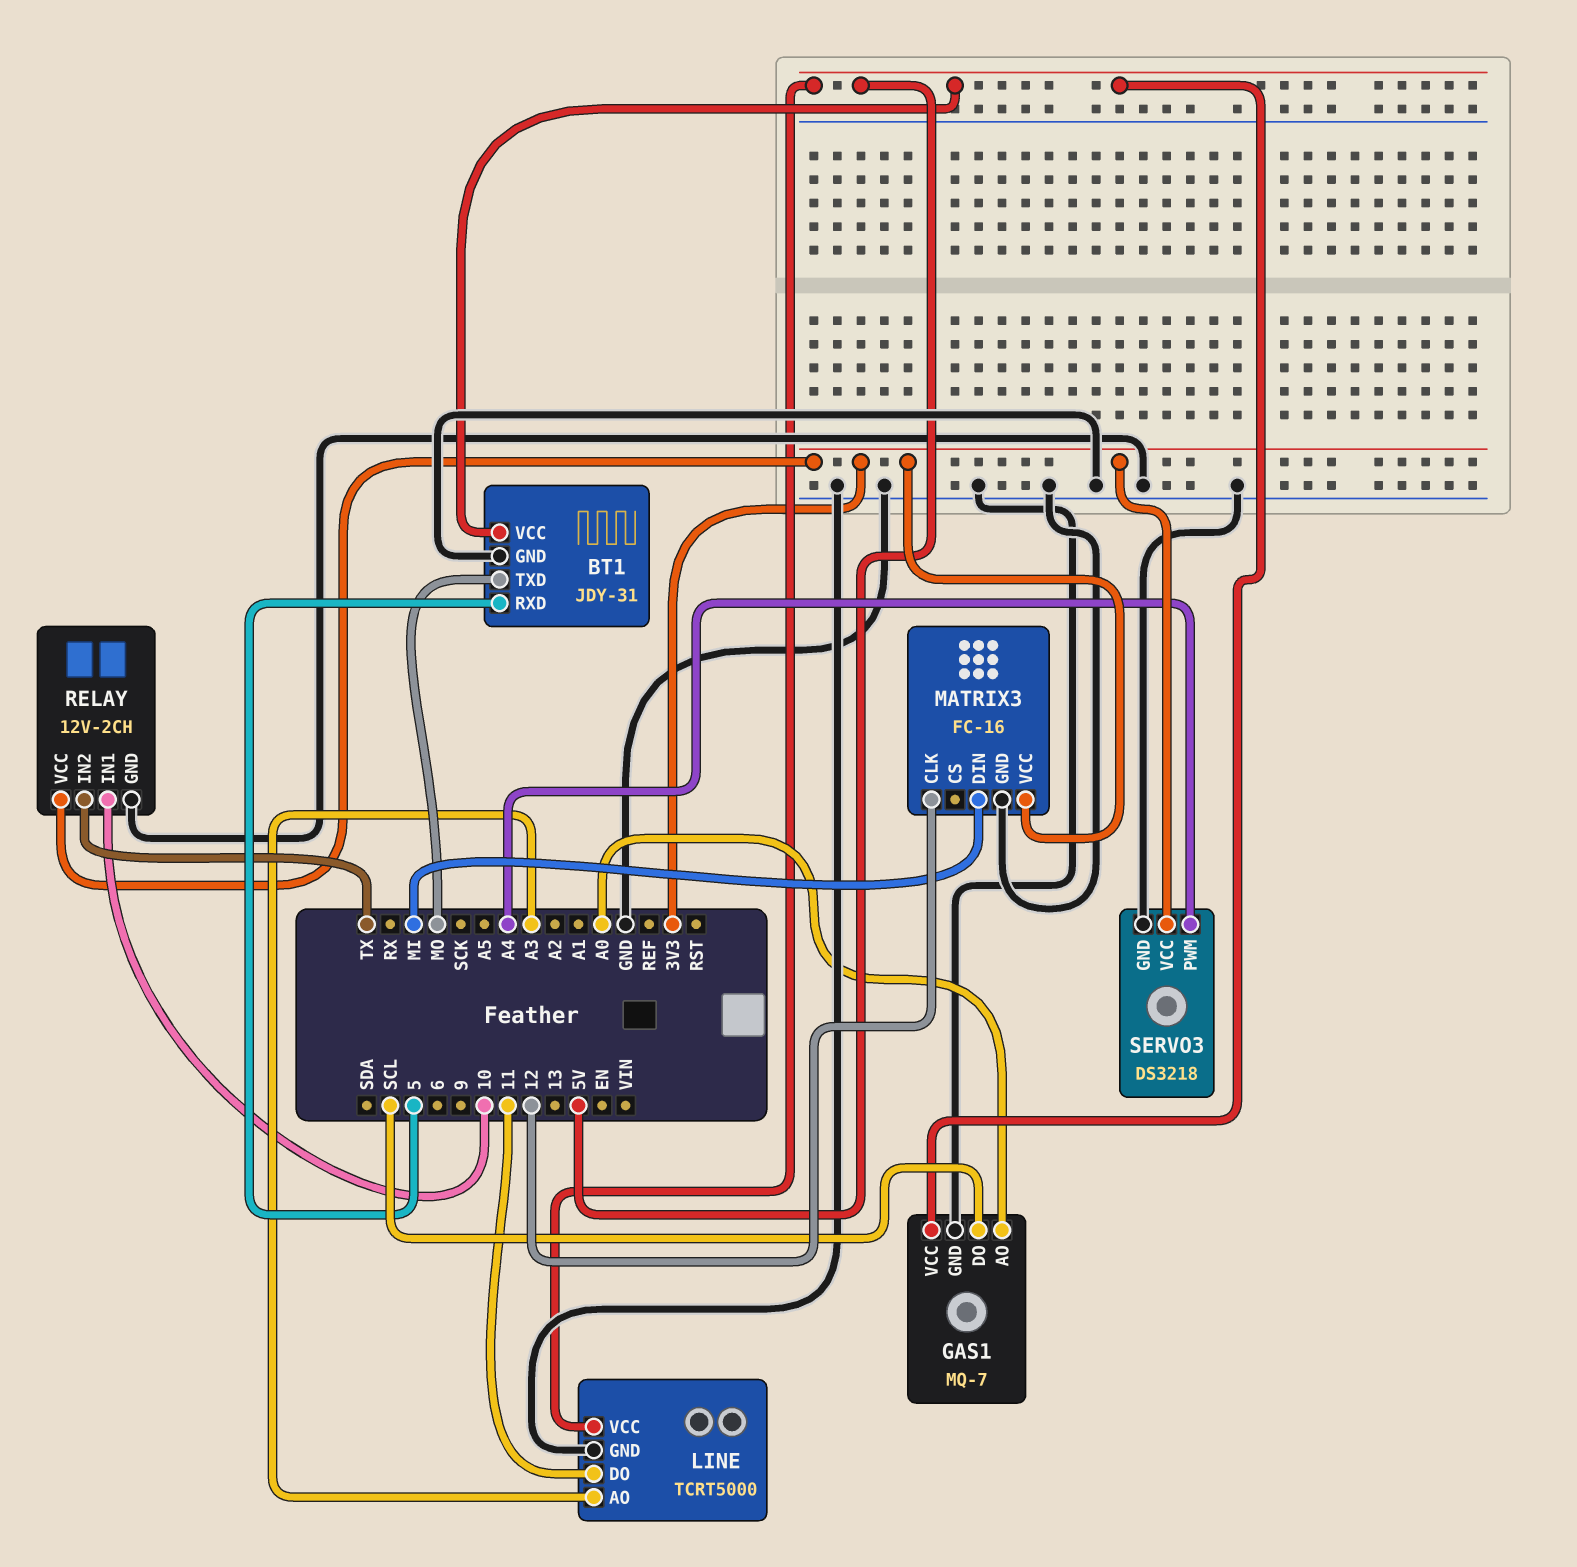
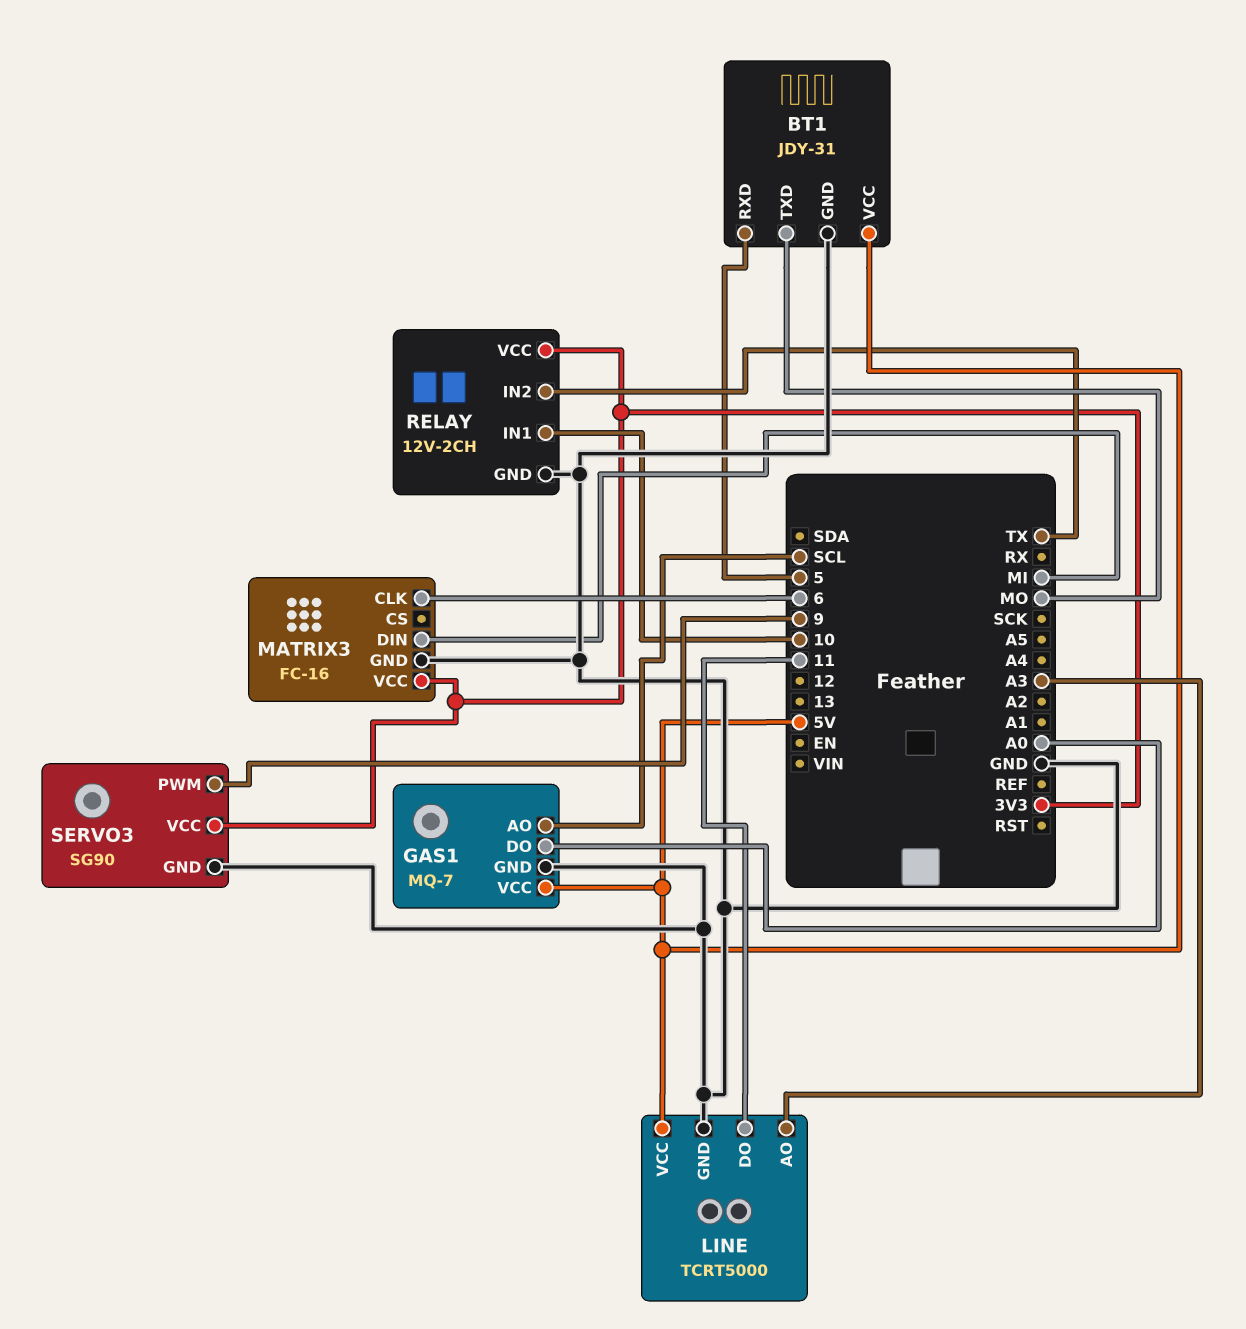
GAS1 pin AO: A0 -> SCL
GAS1 pin DO: SCL -> A0
MATRIX3 pin CLK: 12 -> 6
SERVO3: DS3218 -> SG90
SERVO3 pin PWM: A4 -> 9

